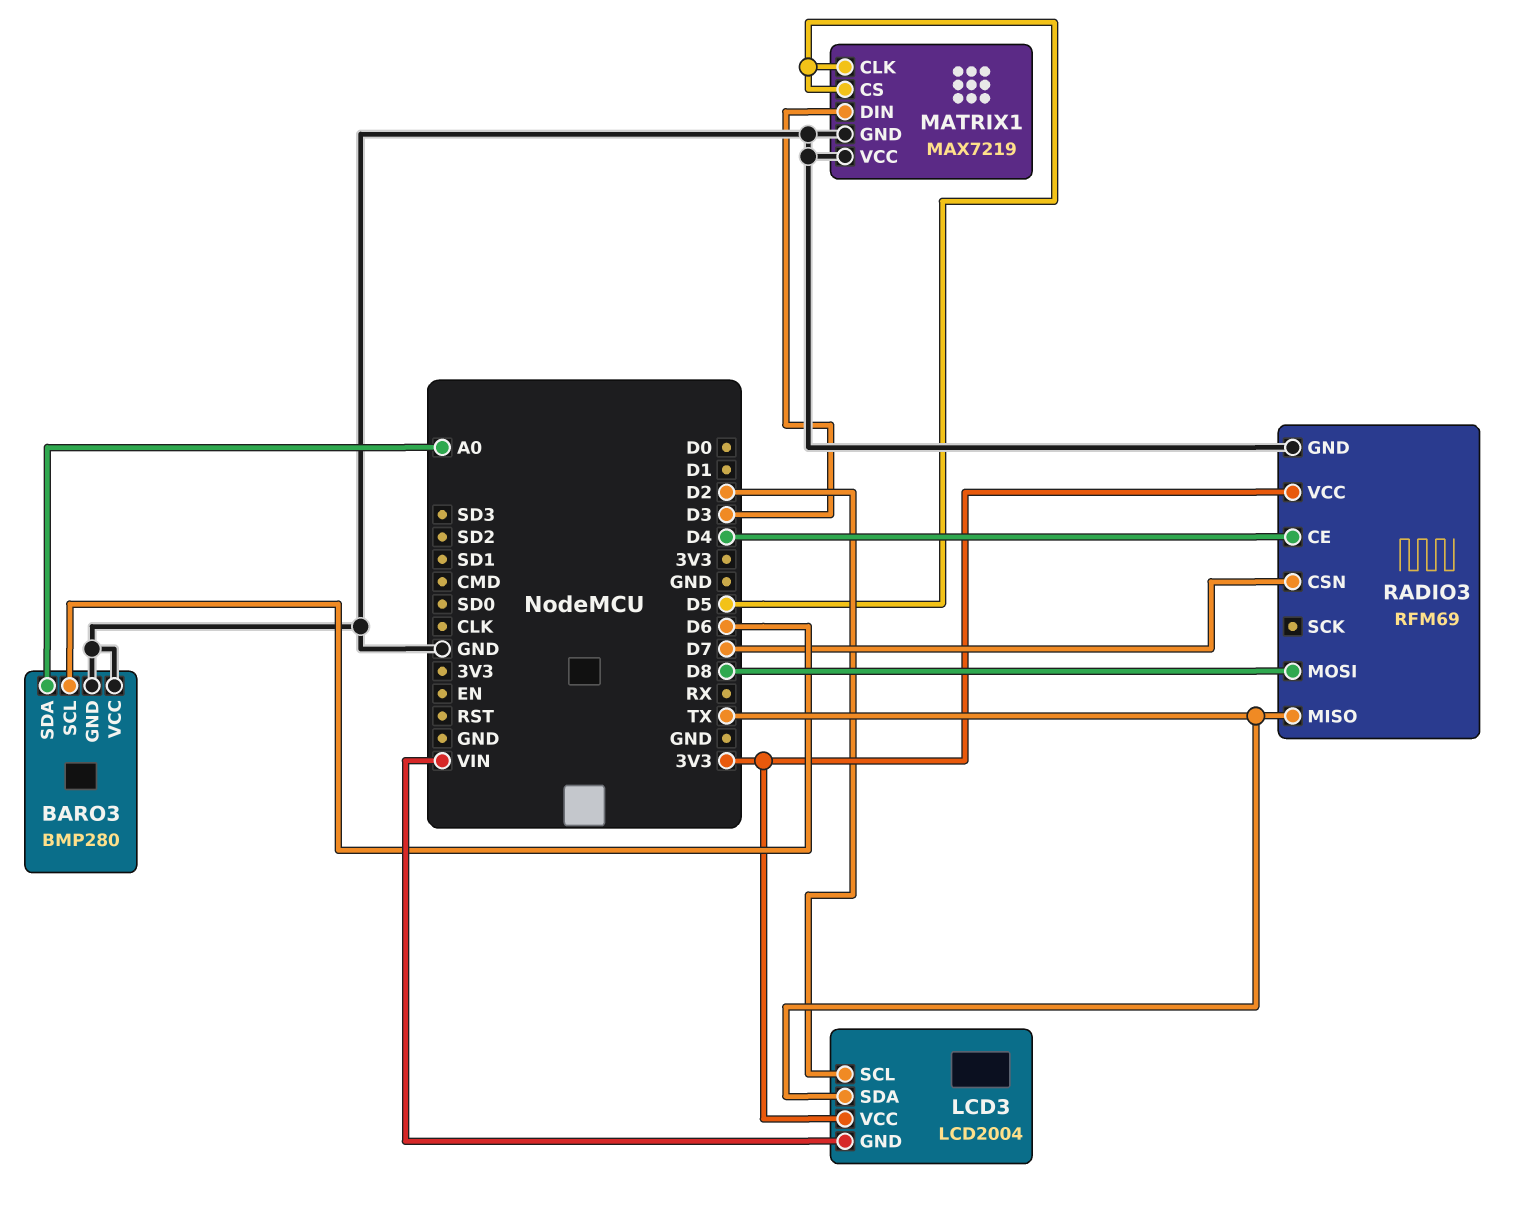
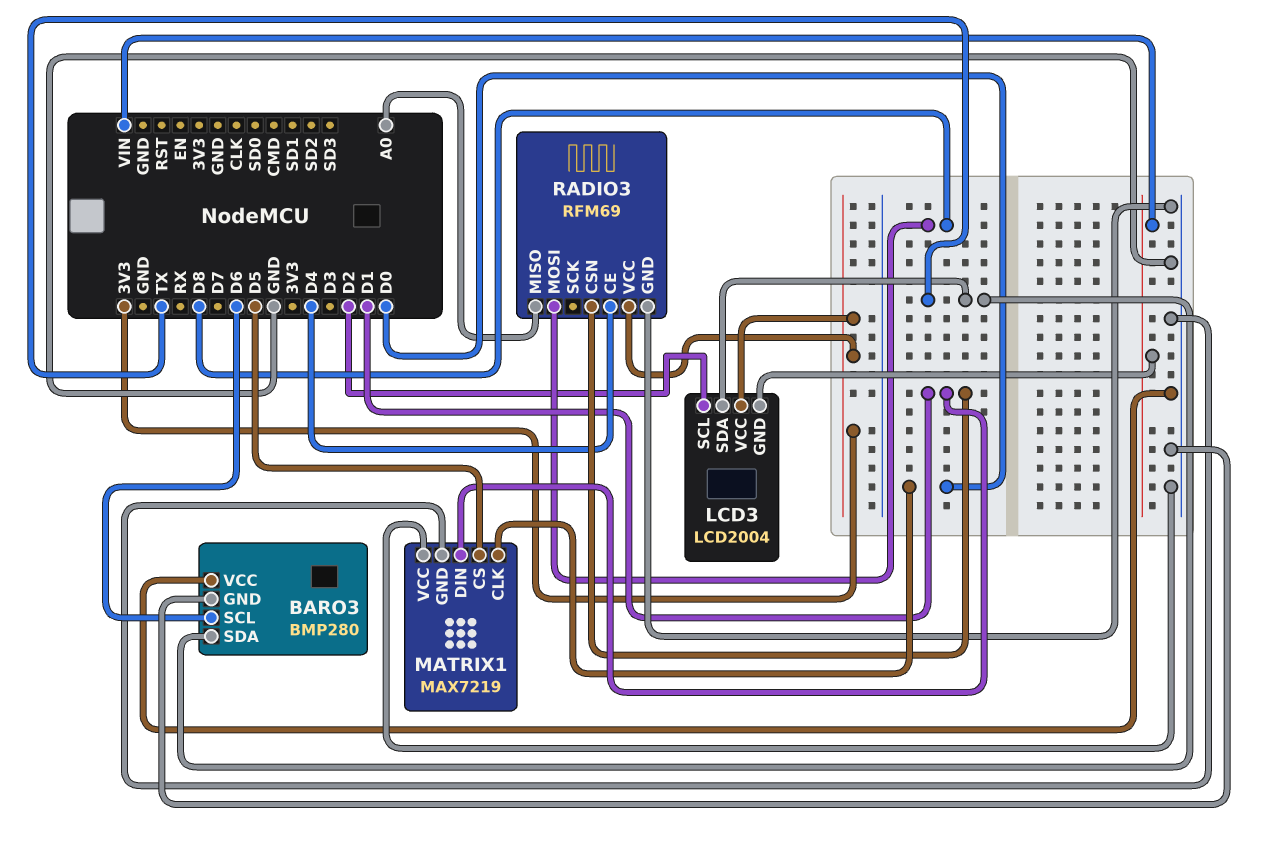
BARO3 pin SDA: A0 -> TX
MATRIX1 pin CLK: D5 -> D0
MATRIX1 pin DIN: D3 -> D1
RADIO3 pin CSN: D7 -> D1
RADIO3 pin MISO: TX -> A0

